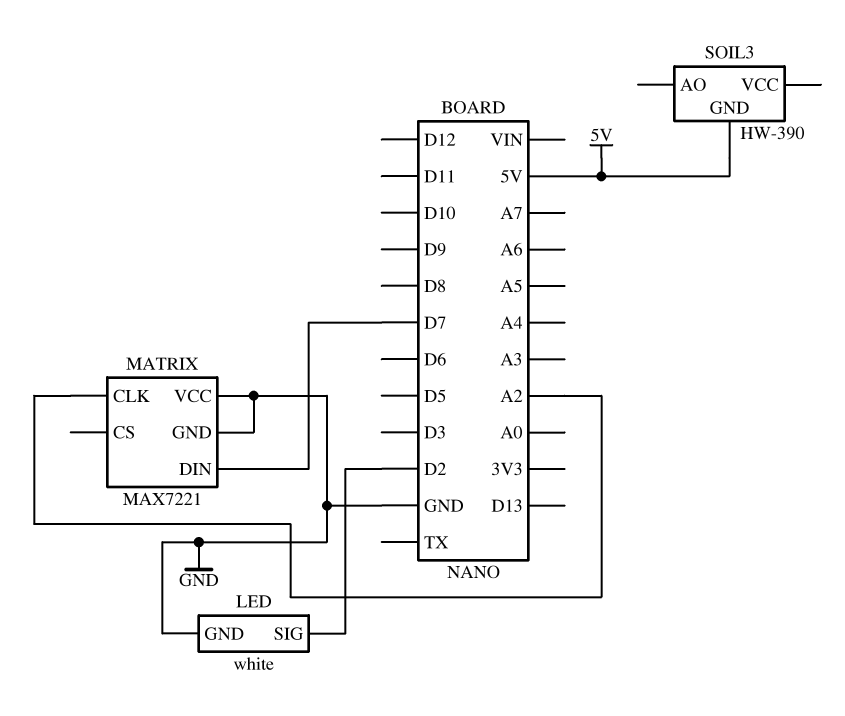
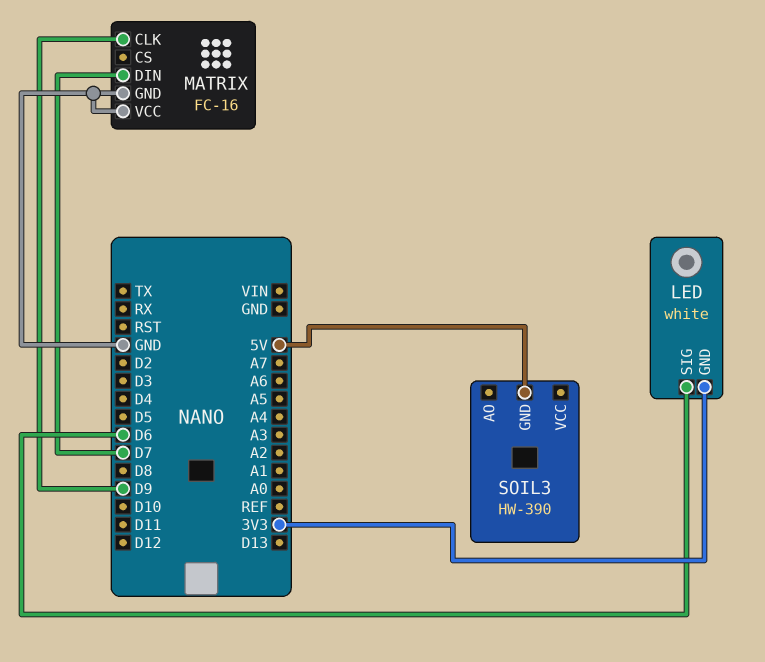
LED pin GND: GND -> 3V3
LED pin SIG: D2 -> D6
MATRIX: MAX7221 -> FC-16
MATRIX pin CLK: A2 -> D9

